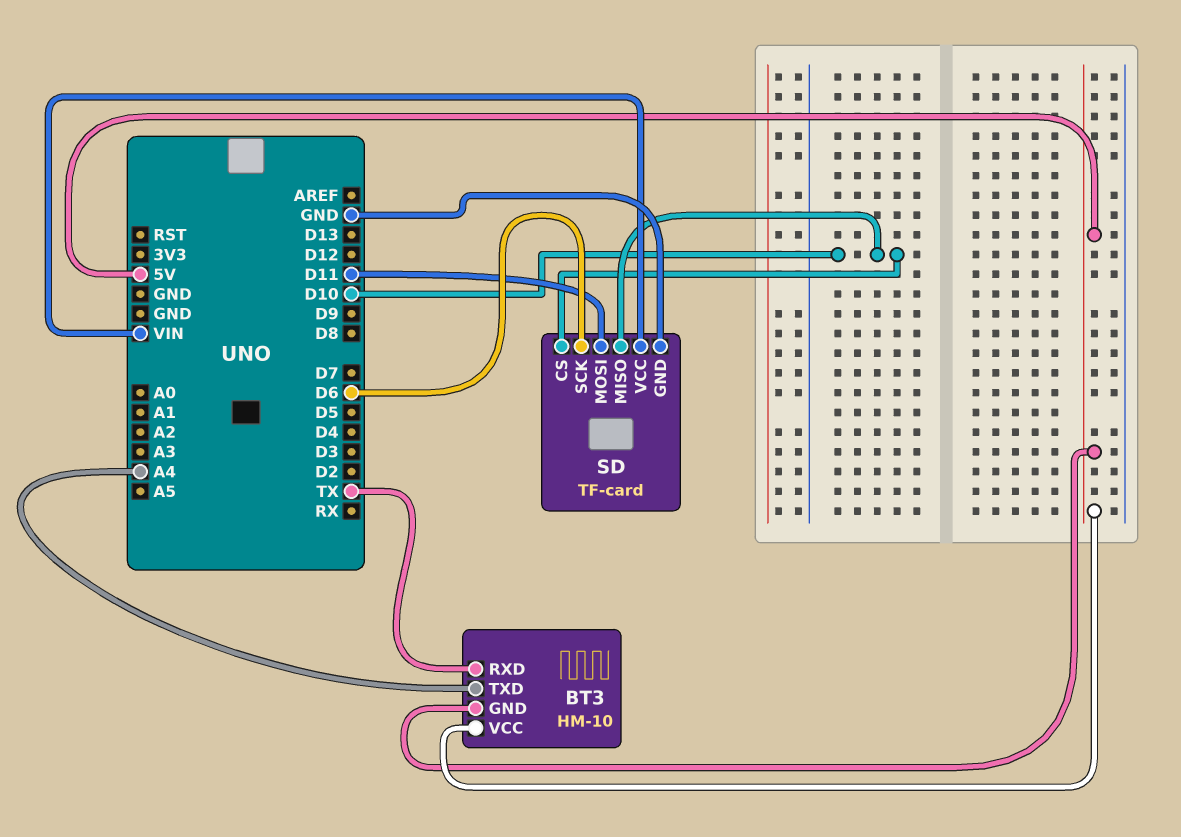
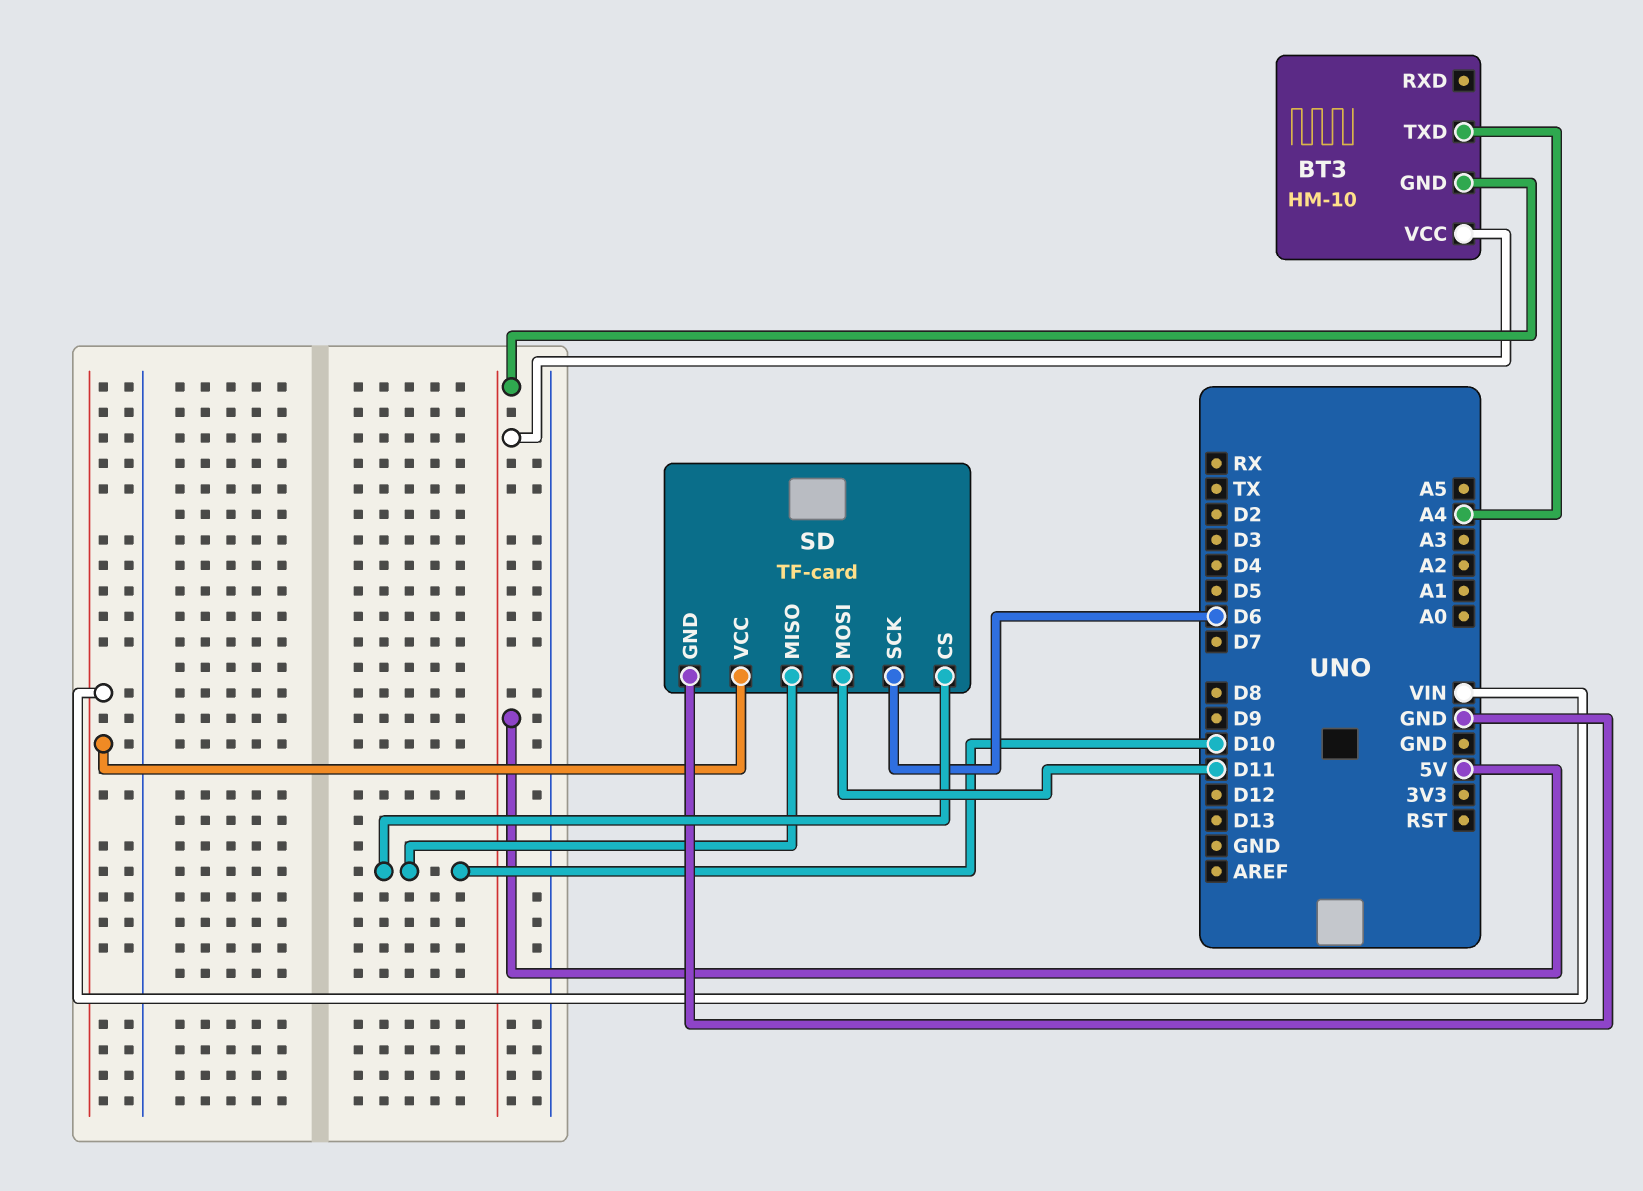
BT3 pin RXD: TX -> none

